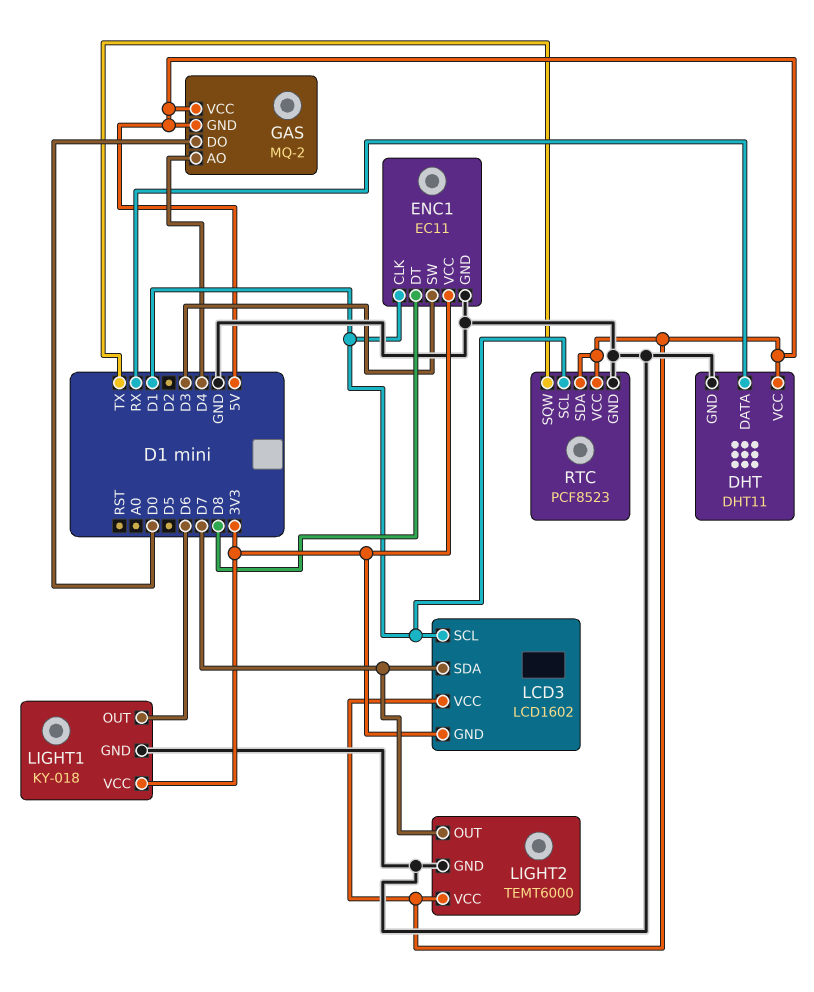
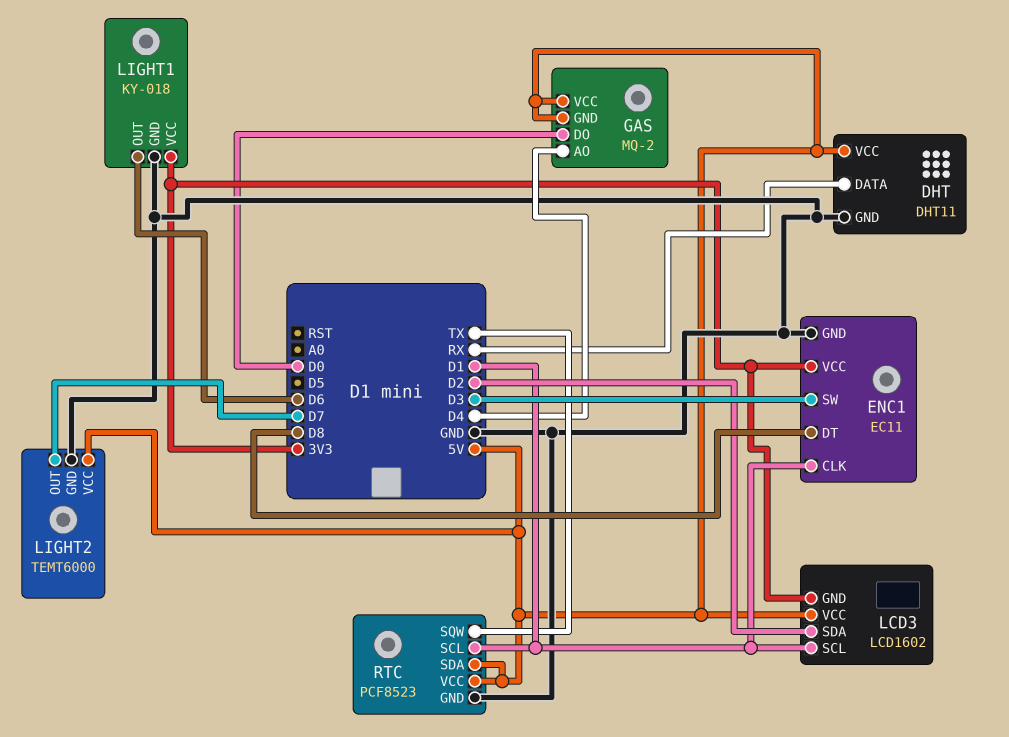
LCD3 pin SDA: D7 -> D2

